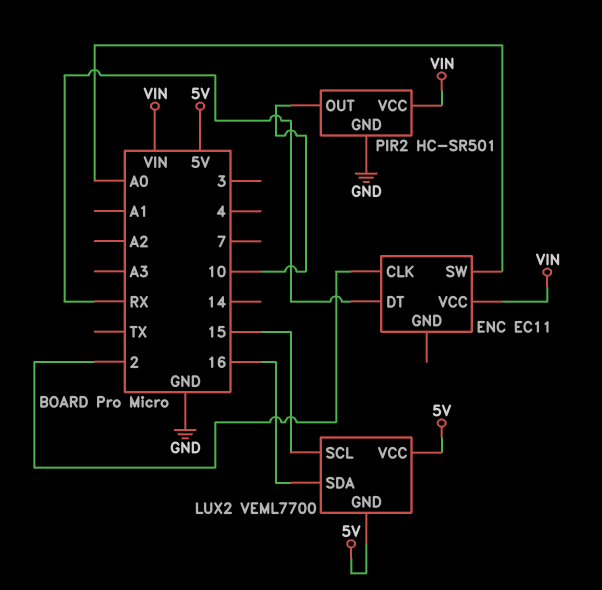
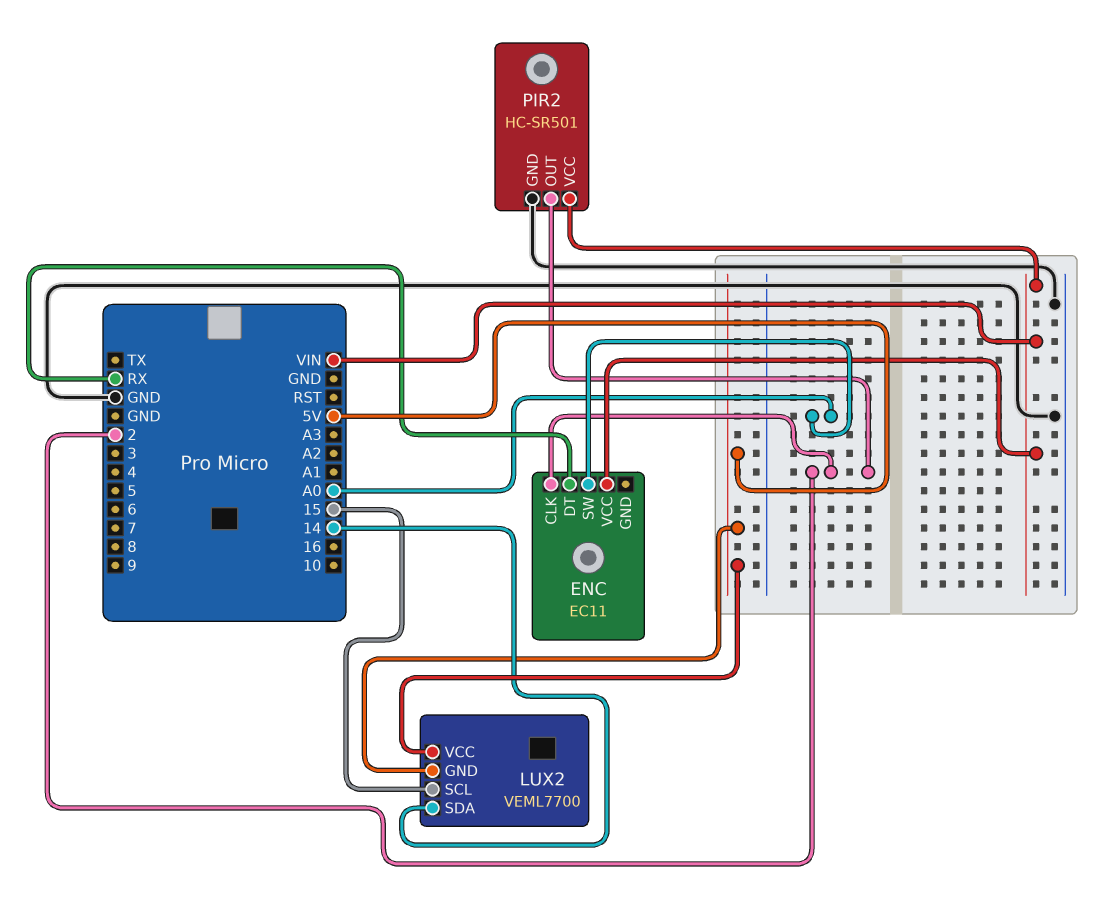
LUX2 pin SDA: 16 -> 14
PIR2 pin OUT: 10 -> 2

